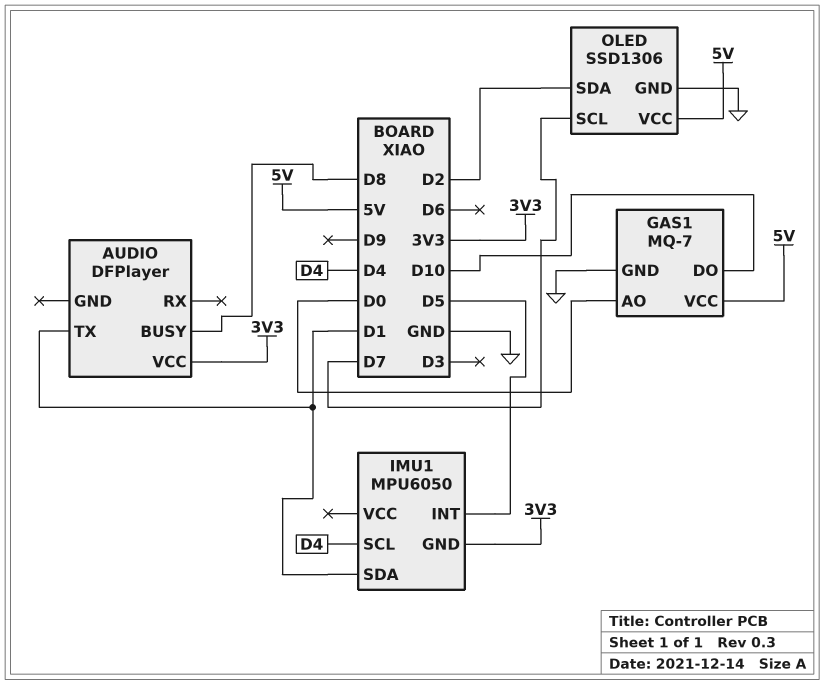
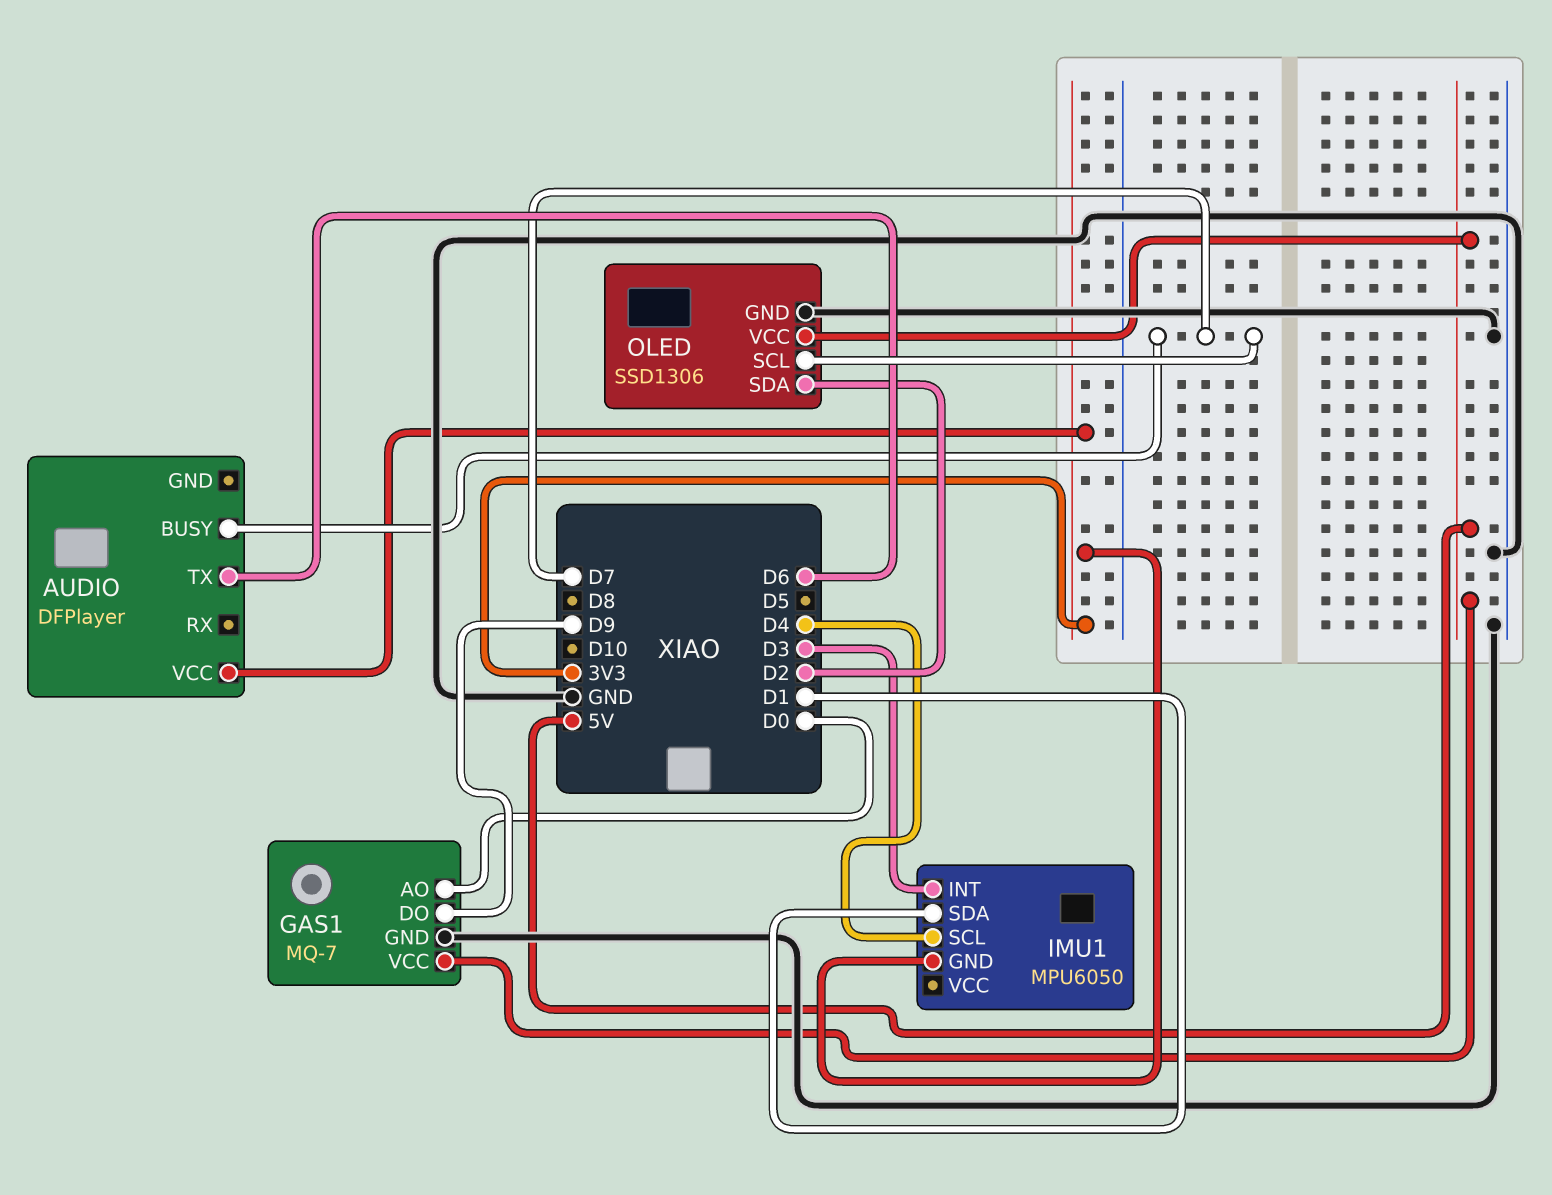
AUDIO pin BUSY: D8 -> D7
AUDIO pin TX: D1 -> D6
GAS1 pin DO: D10 -> D9
IMU1 pin INT: D5 -> D3

